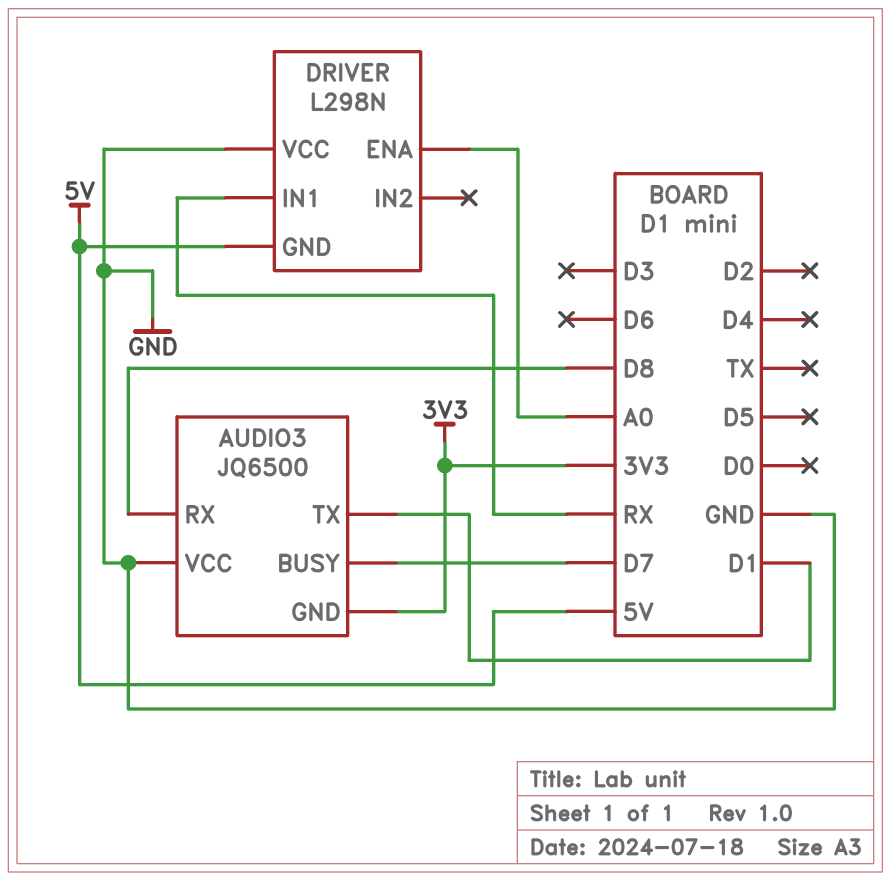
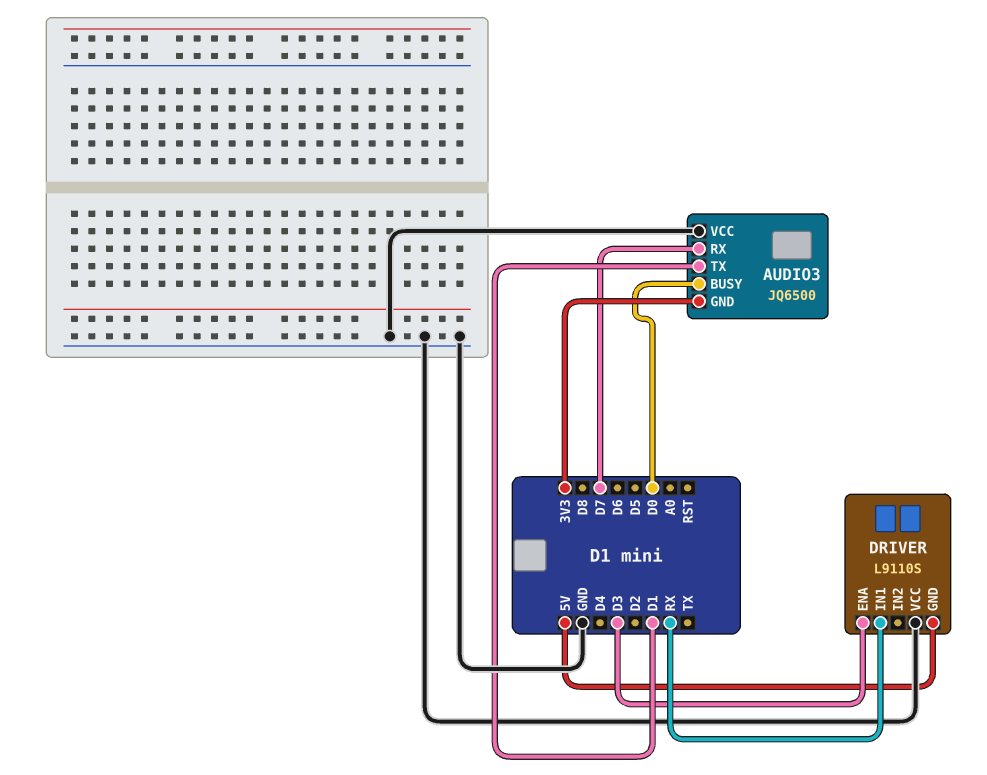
AUDIO3 pin BUSY: D7 -> D0
AUDIO3 pin RX: D8 -> D7
DRIVER: L298N -> L9110S
DRIVER pin ENA: A0 -> D3

